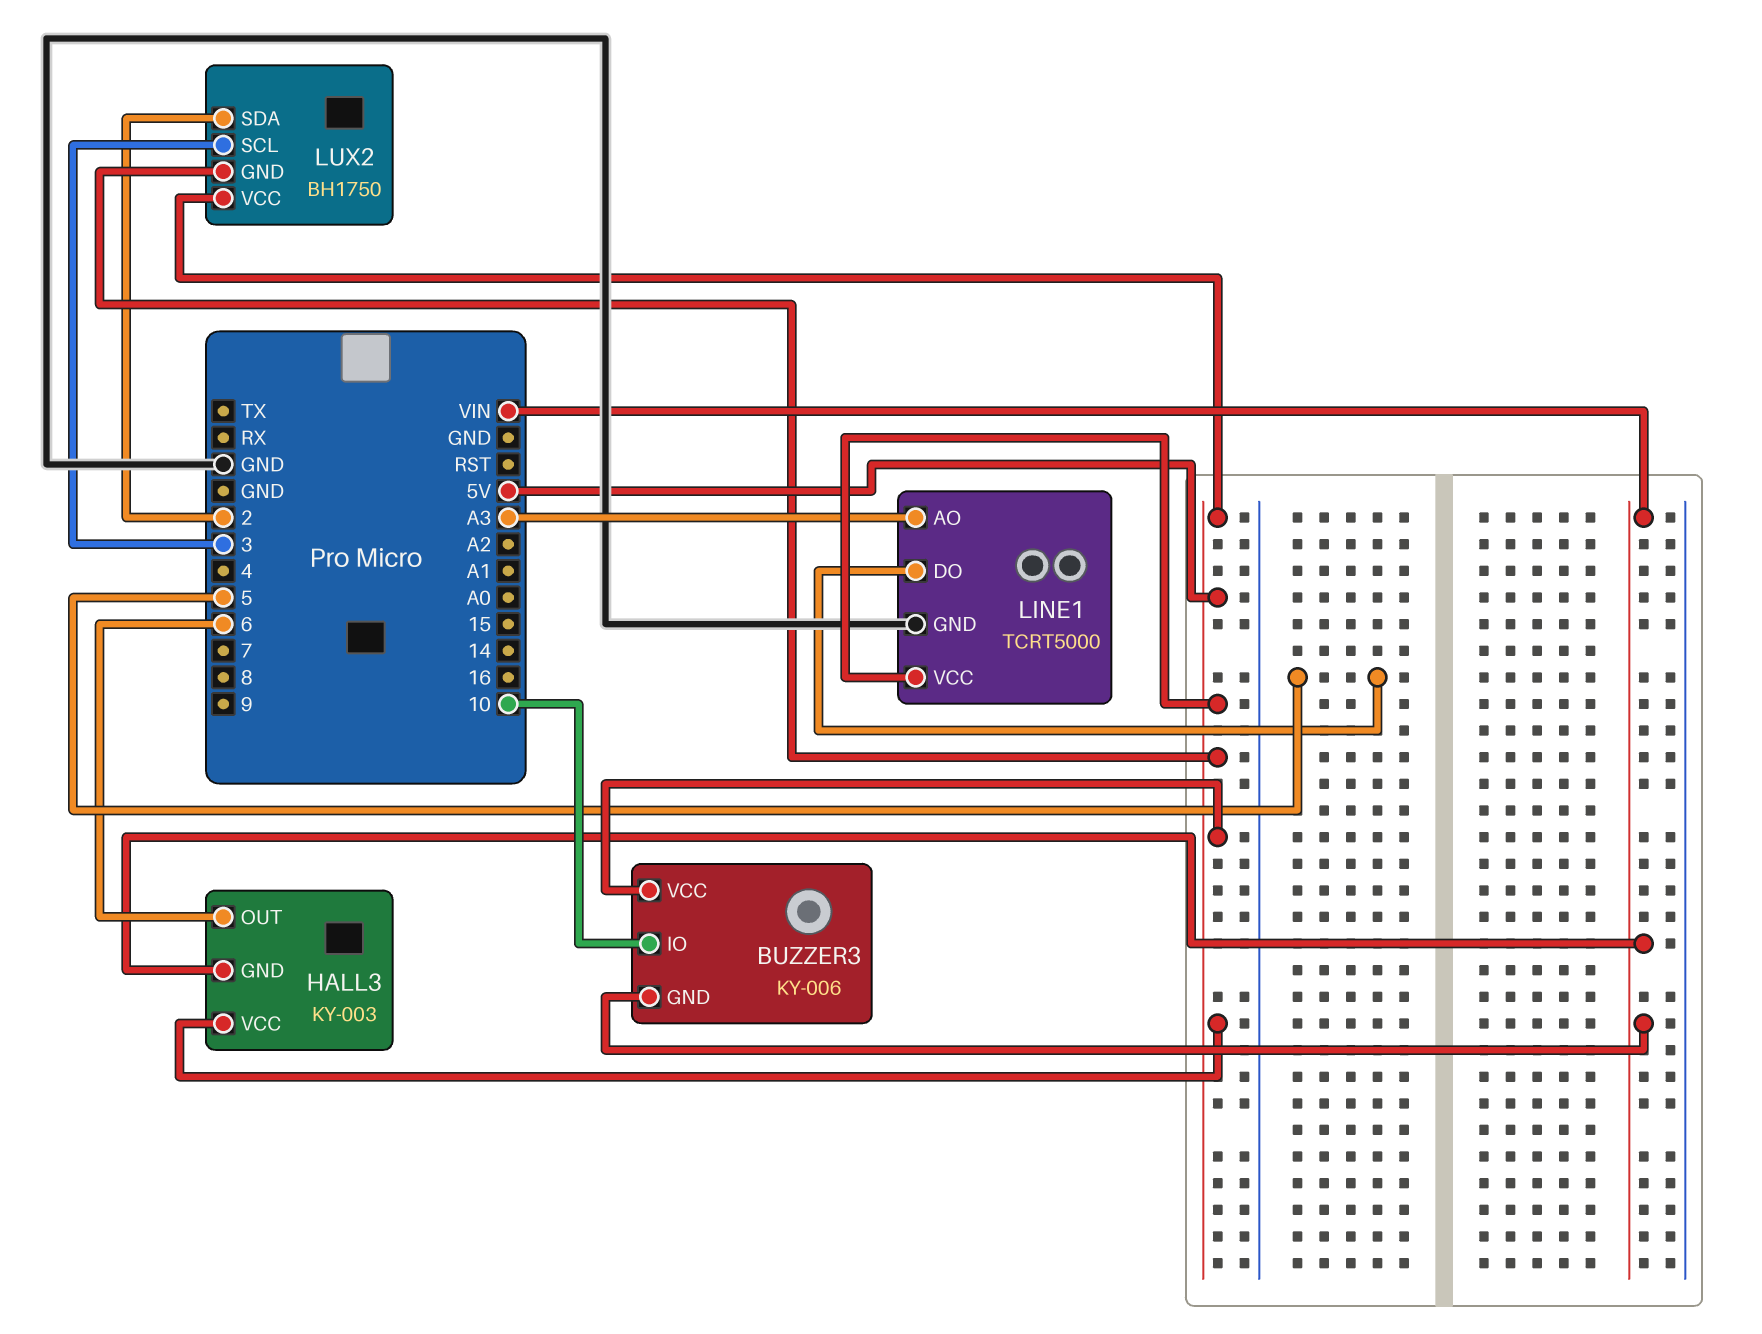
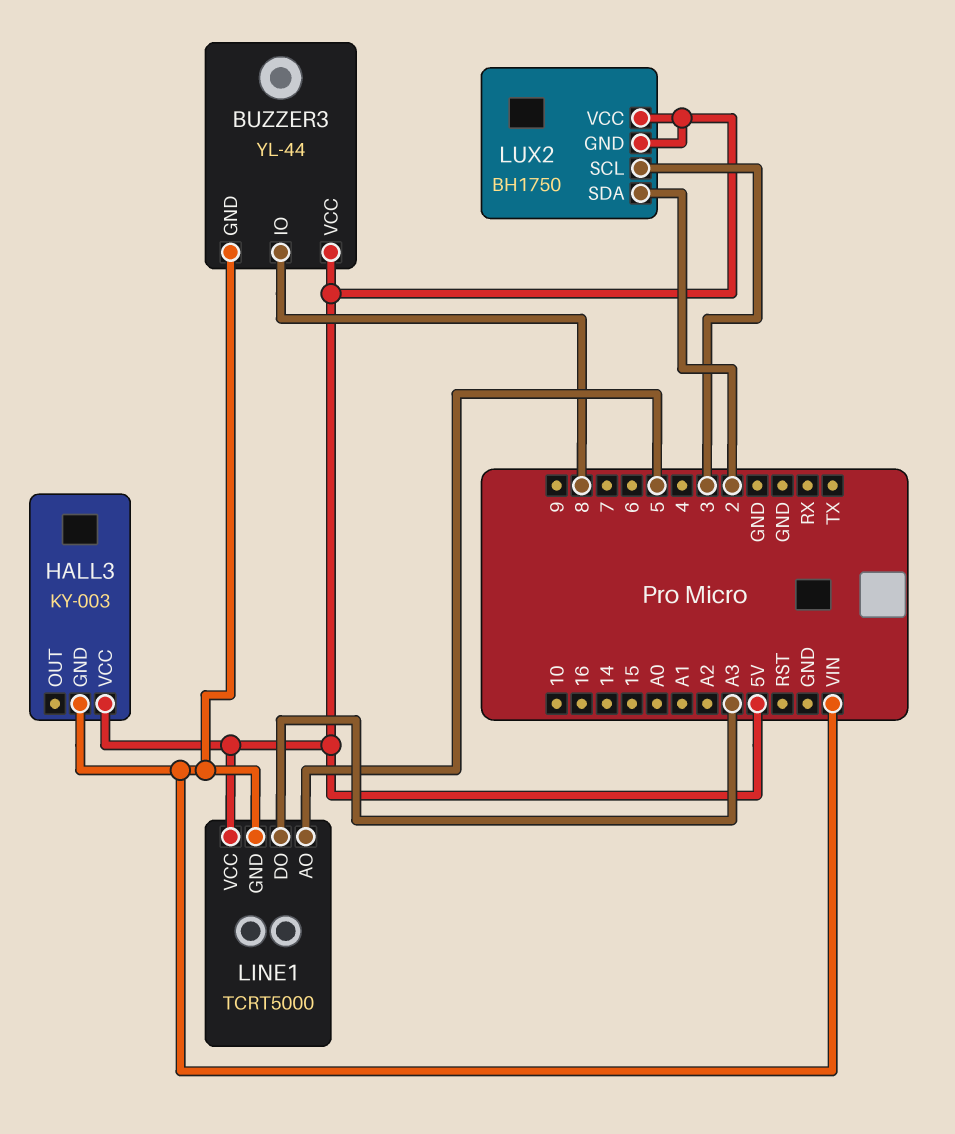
BUZZER3: KY-006 -> YL-44
BUZZER3 pin IO: 10 -> 8
HALL3 pin OUT: 6 -> none
LINE1 pin AO: A3 -> 5
LINE1 pin DO: 5 -> A3
LINE1 pin GND: GND -> VIN

